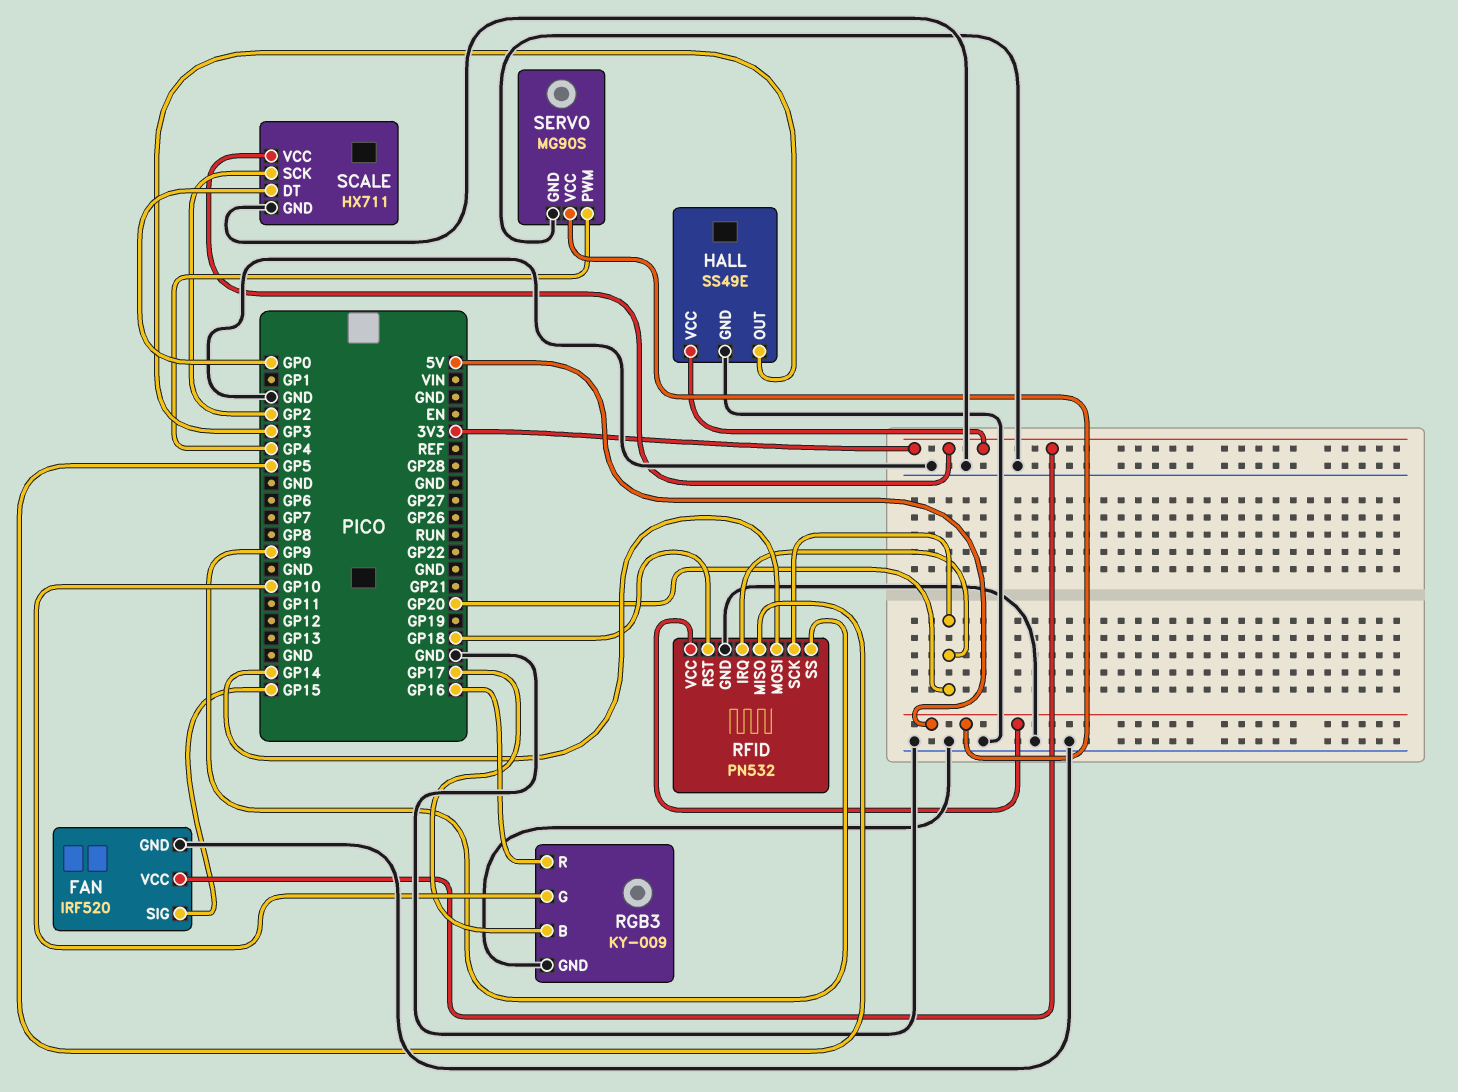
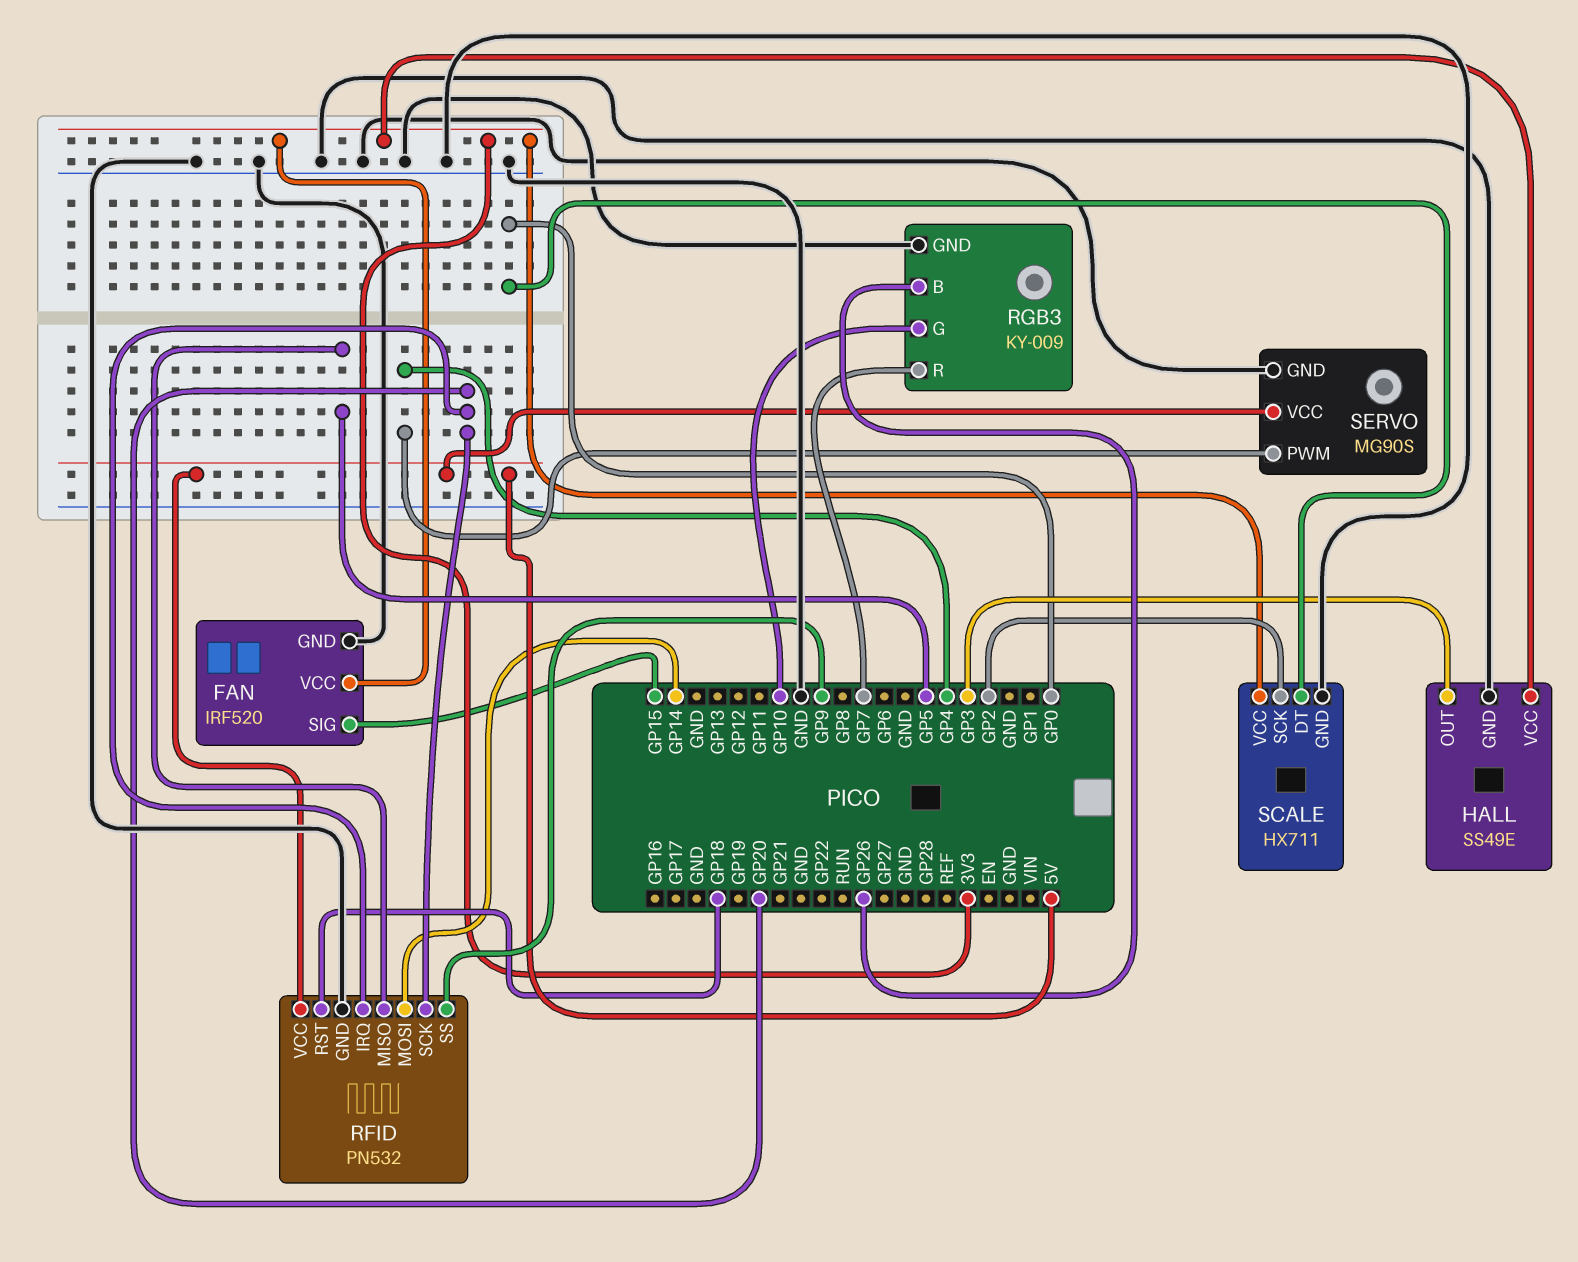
RGB3 pin B: GP17 -> GP26
RGB3 pin R: GP16 -> GP7

